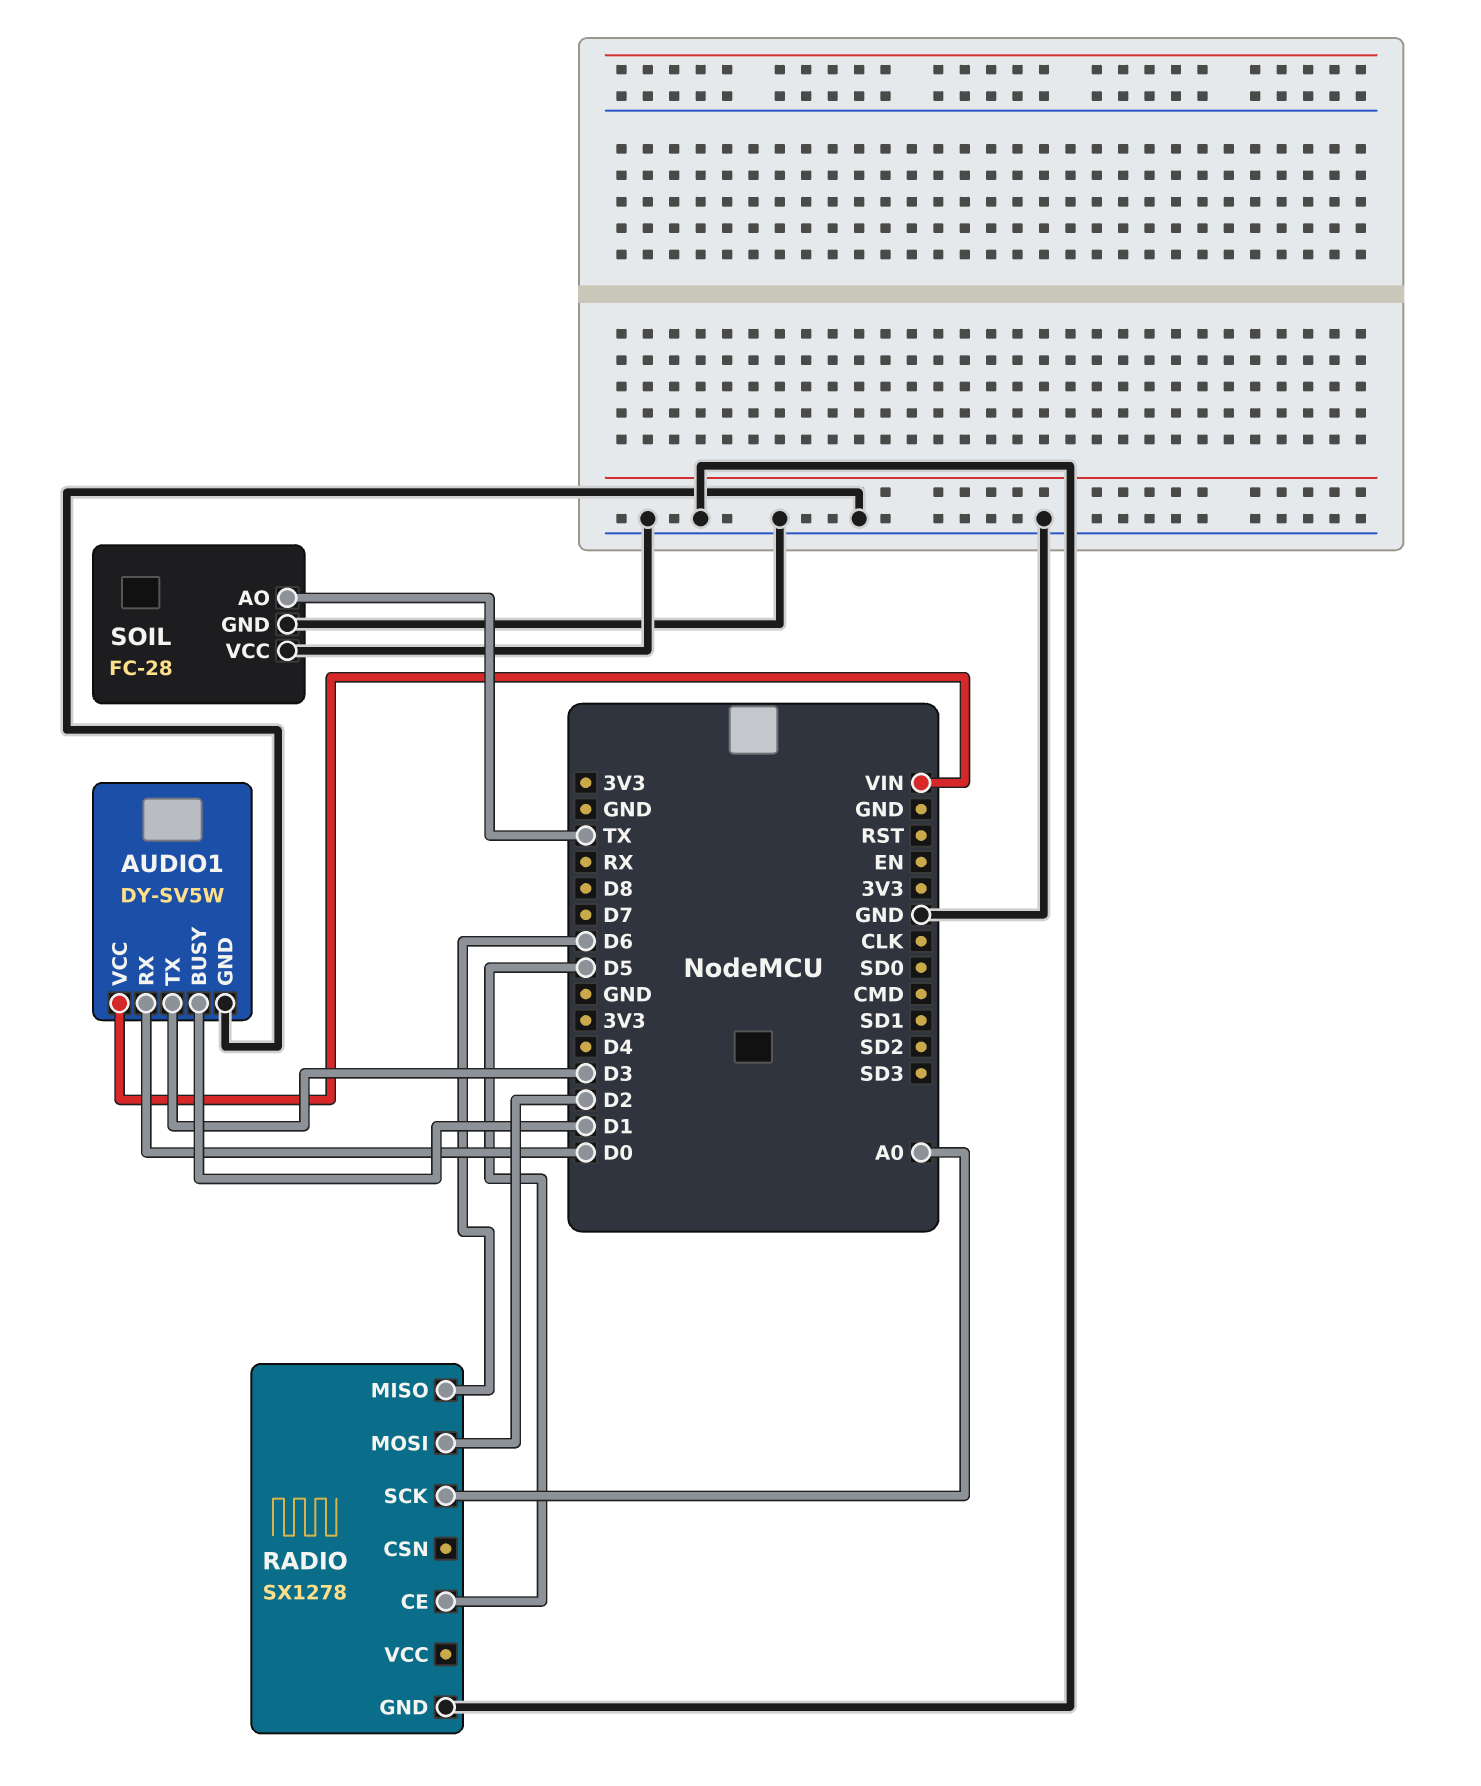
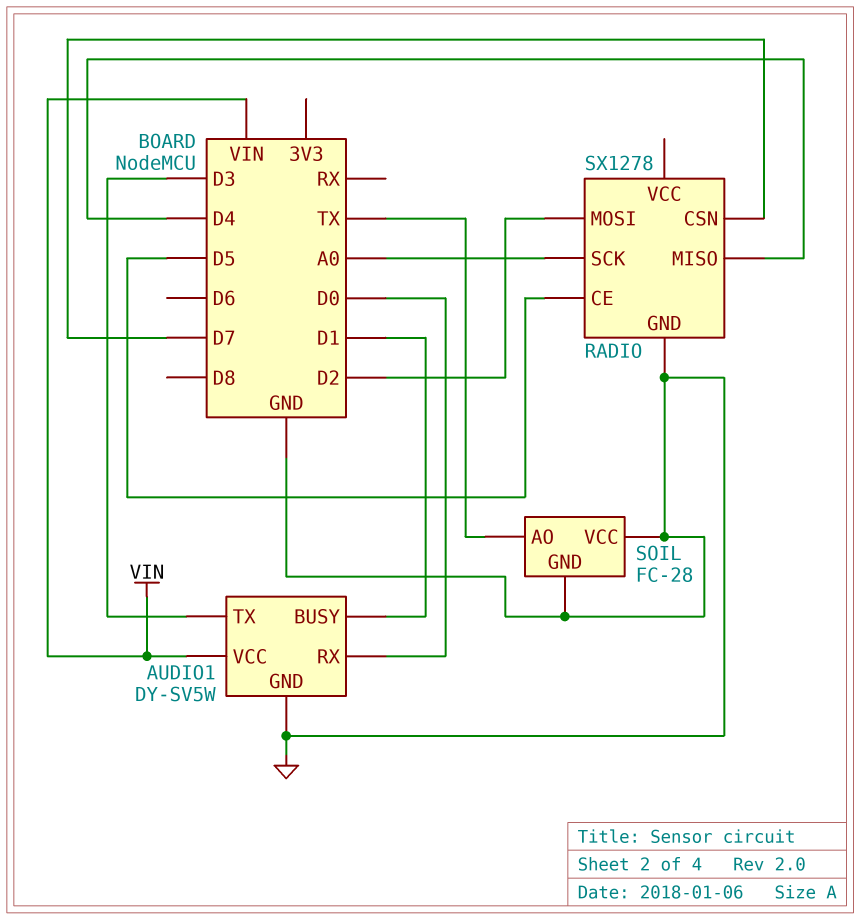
RADIO pin CSN: none -> D7
RADIO pin MISO: D6 -> D4

